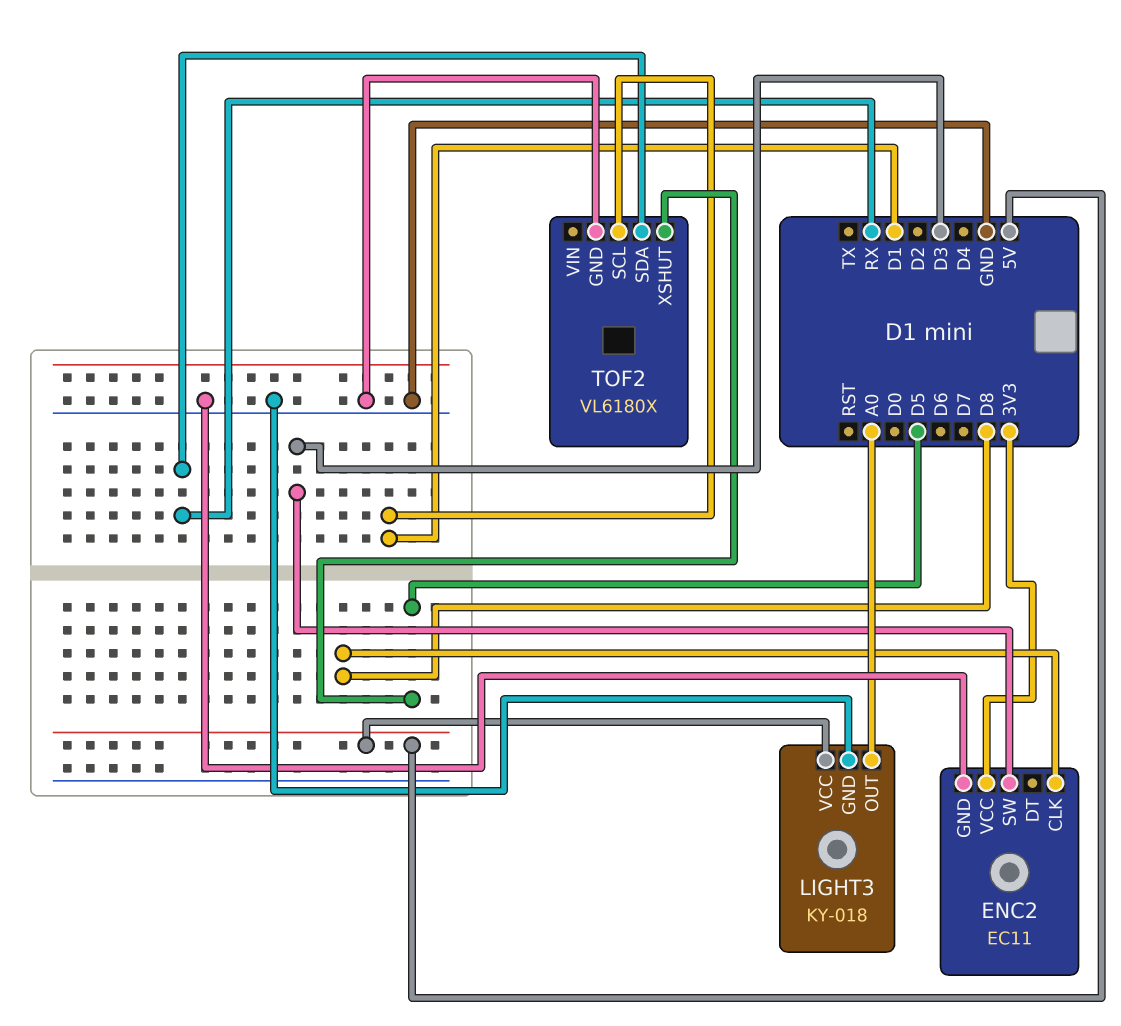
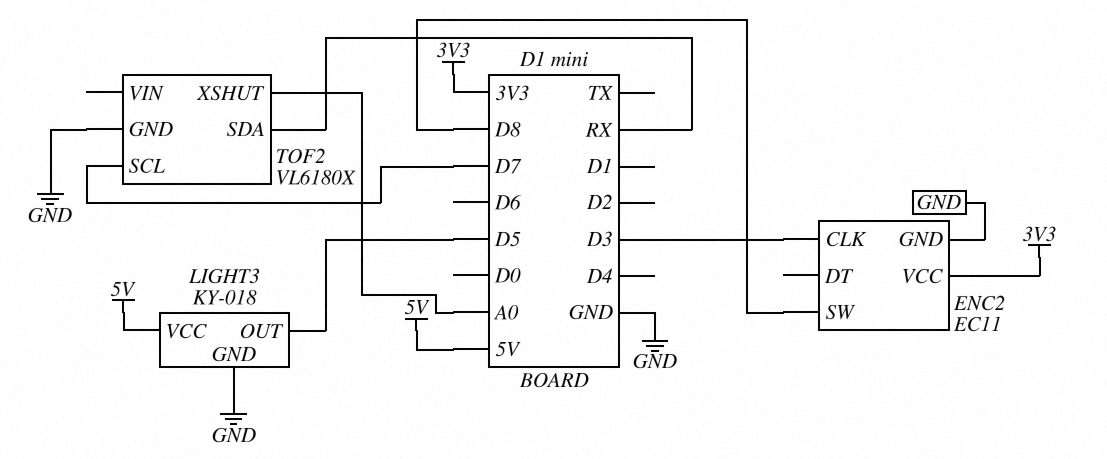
ENC2 pin CLK: D8 -> D3
ENC2 pin SW: D3 -> D8
LIGHT3 pin OUT: A0 -> D5
TOF2 pin SCL: D1 -> D7
TOF2 pin XSHUT: D5 -> A0

